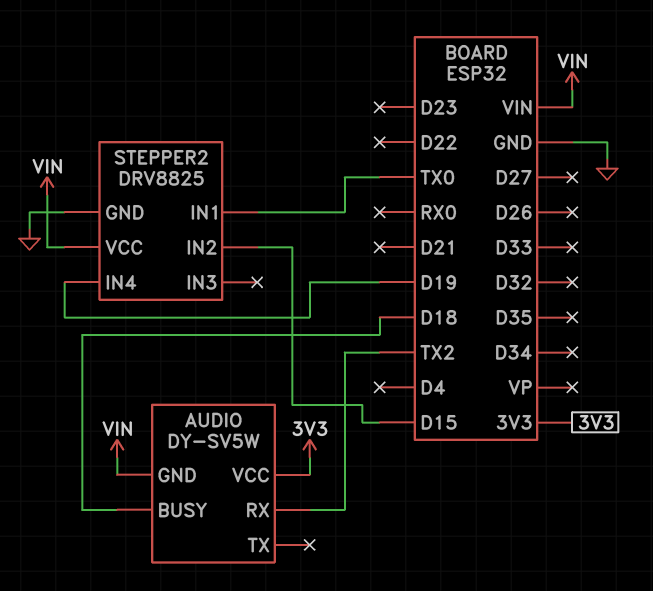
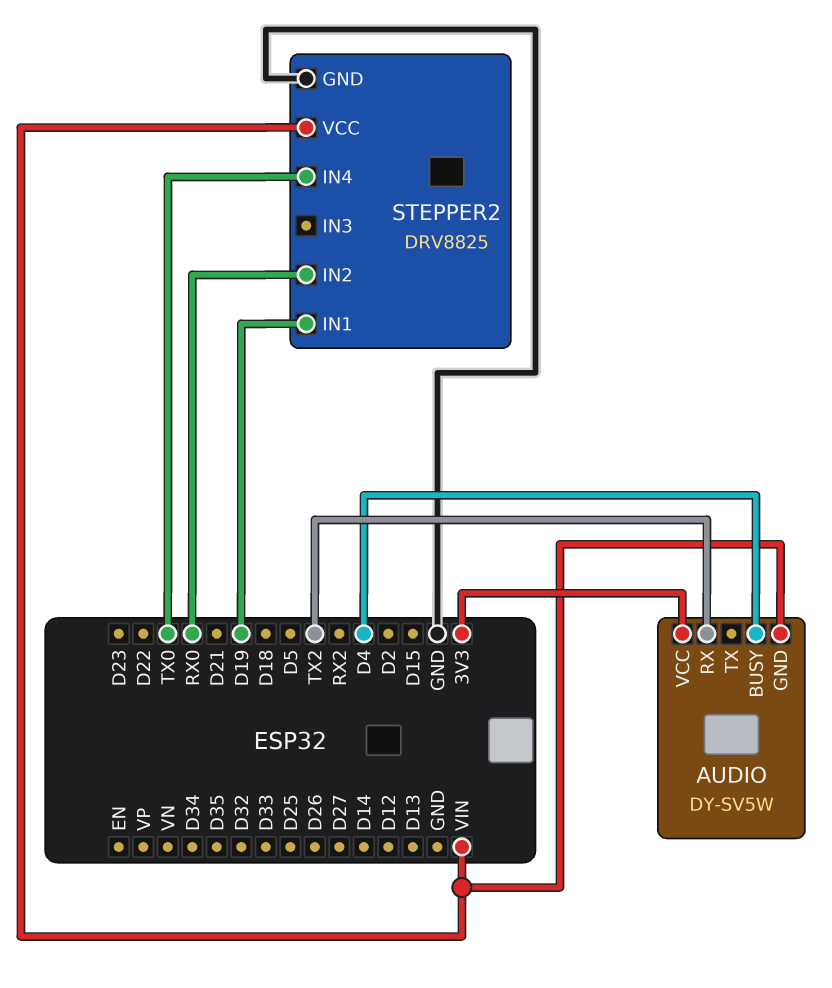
AUDIO pin BUSY: D18 -> D4
STEPPER2 pin IN1: TX0 -> D19
STEPPER2 pin IN2: D15 -> RX0
STEPPER2 pin IN4: D19 -> TX0

